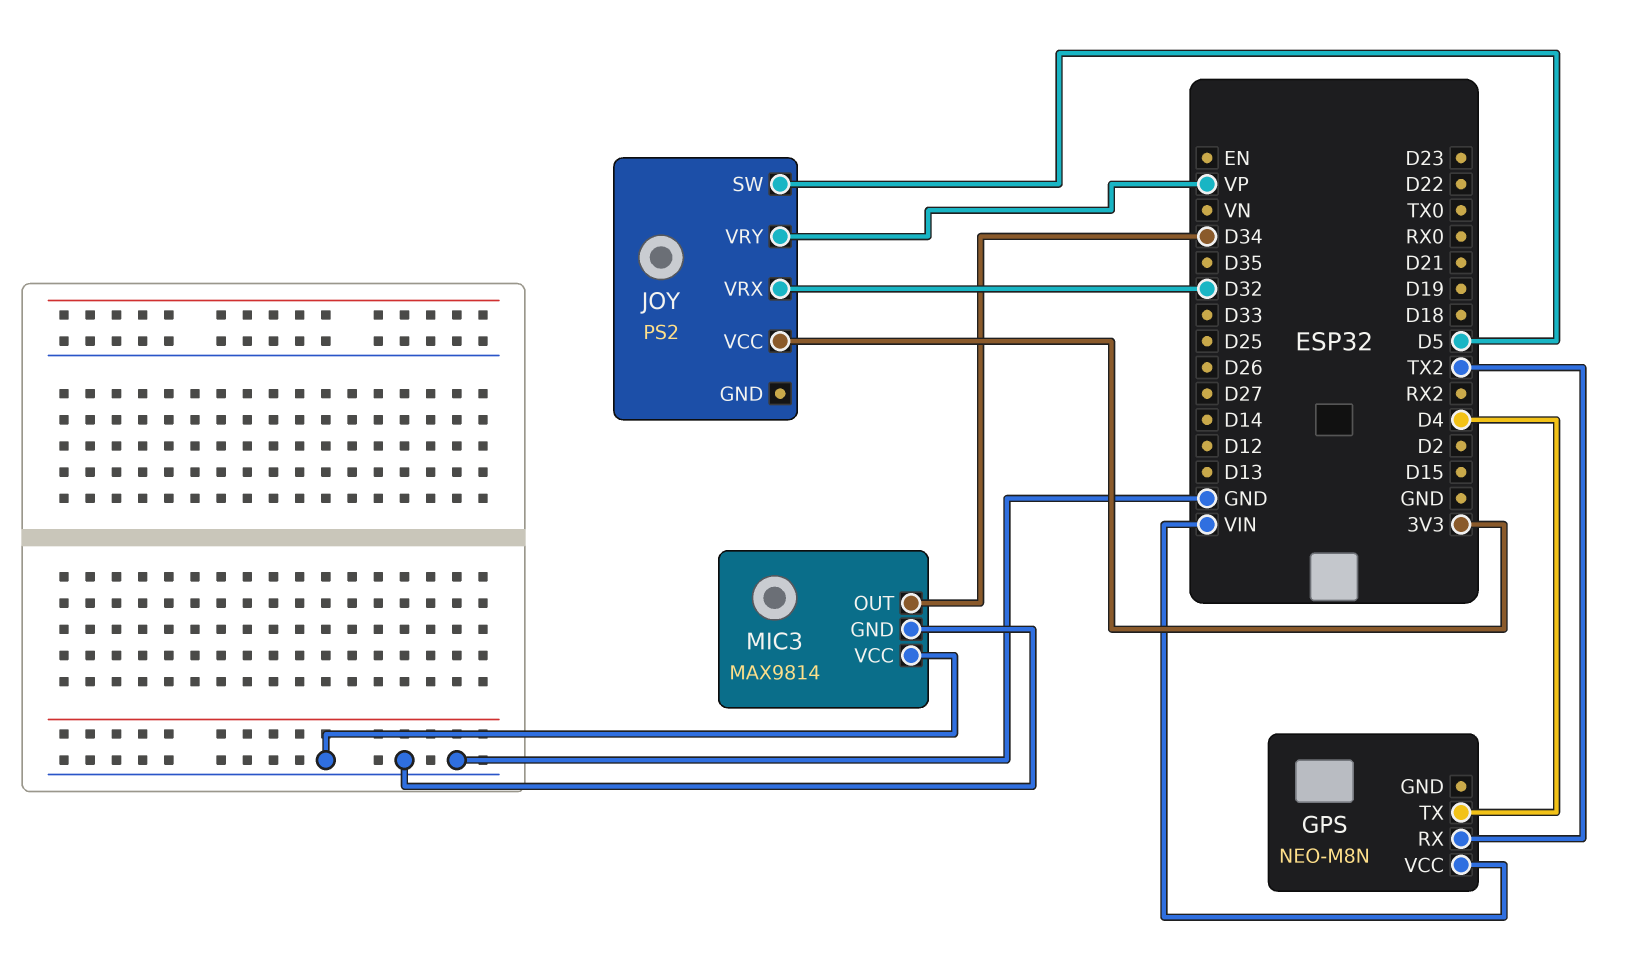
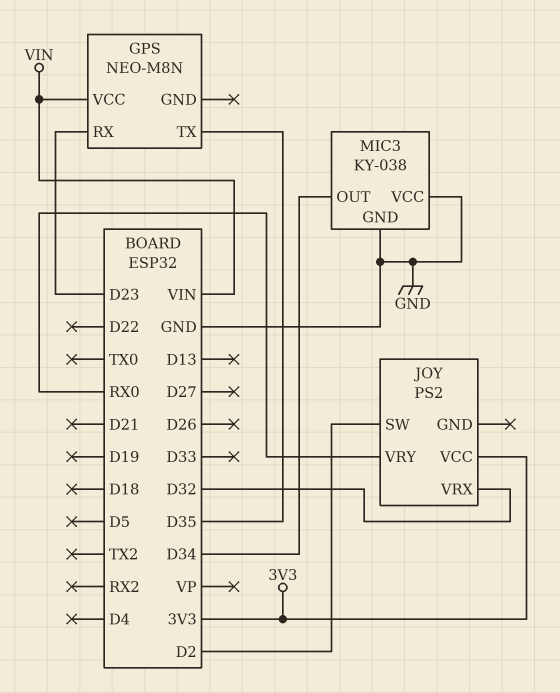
GPS pin RX: TX2 -> D23
GPS pin TX: D4 -> D35
JOY pin SW: D5 -> D2
JOY pin VRY: VP -> RX0
MIC3: MAX9814 -> KY-038

